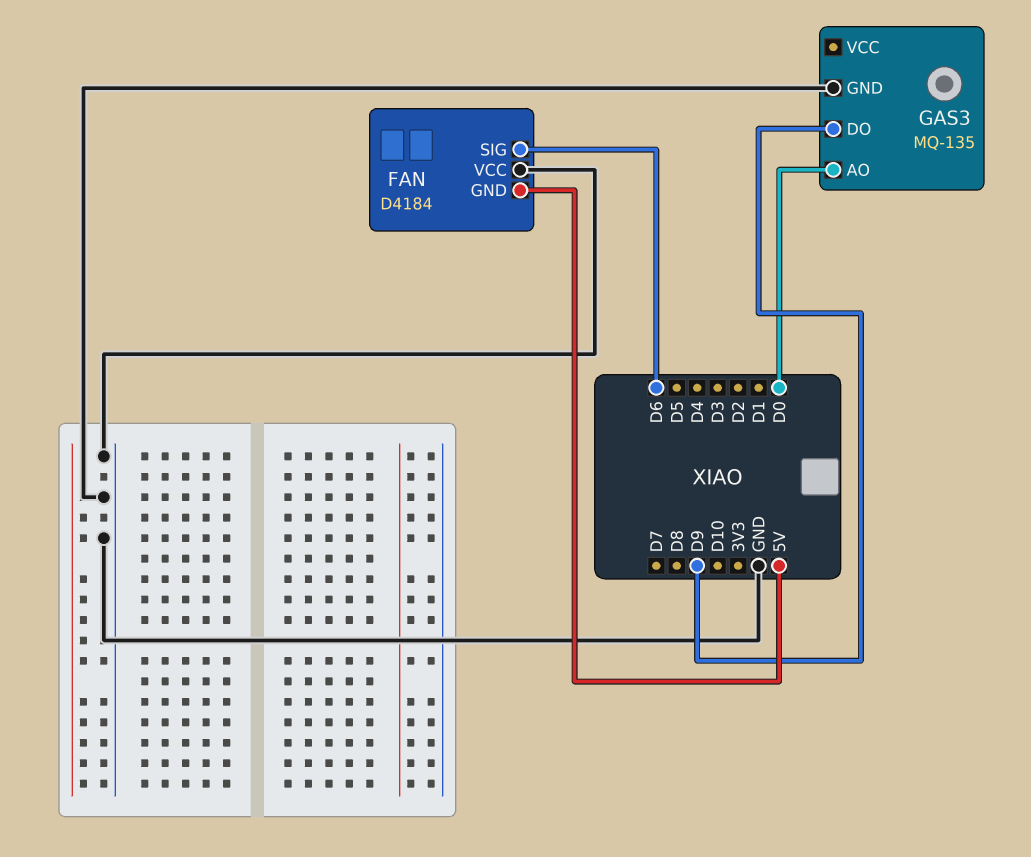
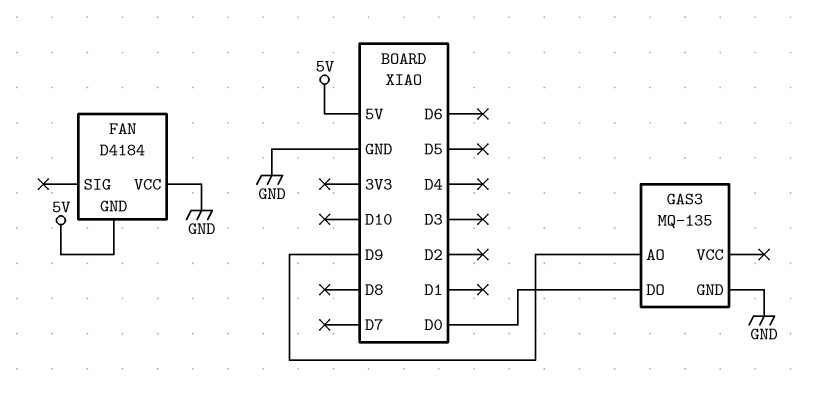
FAN pin SIG: D6 -> none
GAS3 pin AO: D0 -> D9
GAS3 pin DO: D9 -> D0

